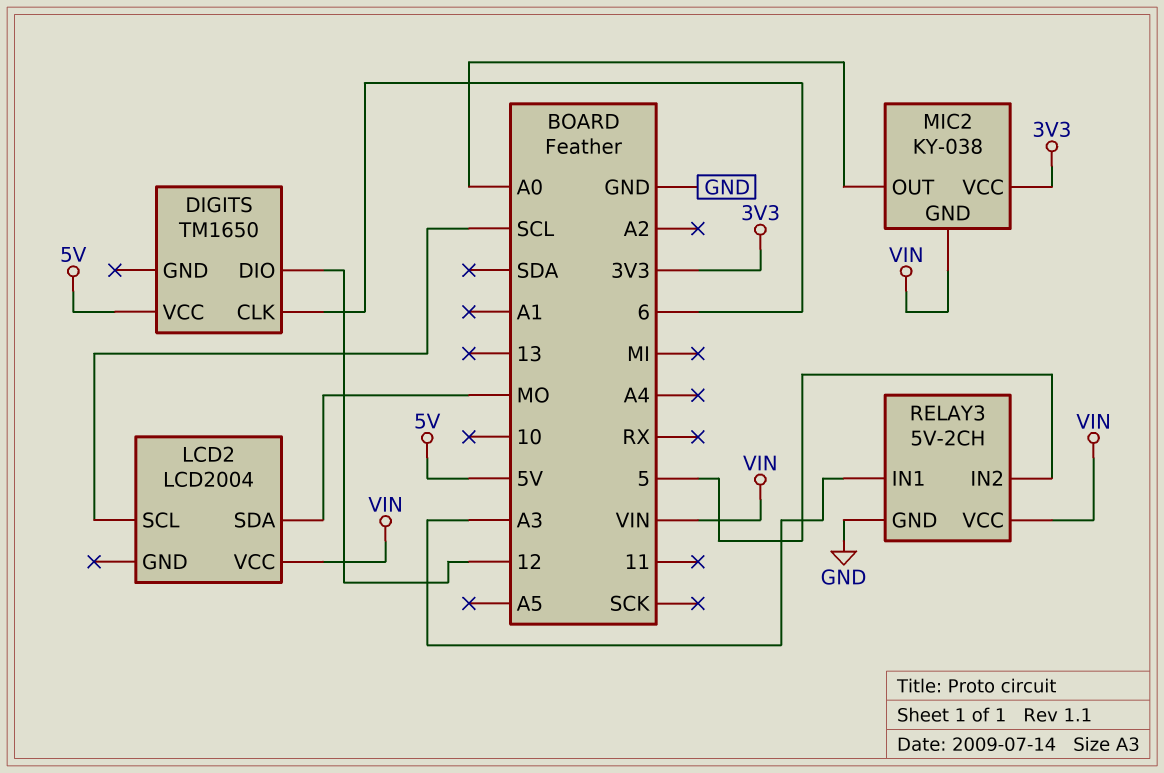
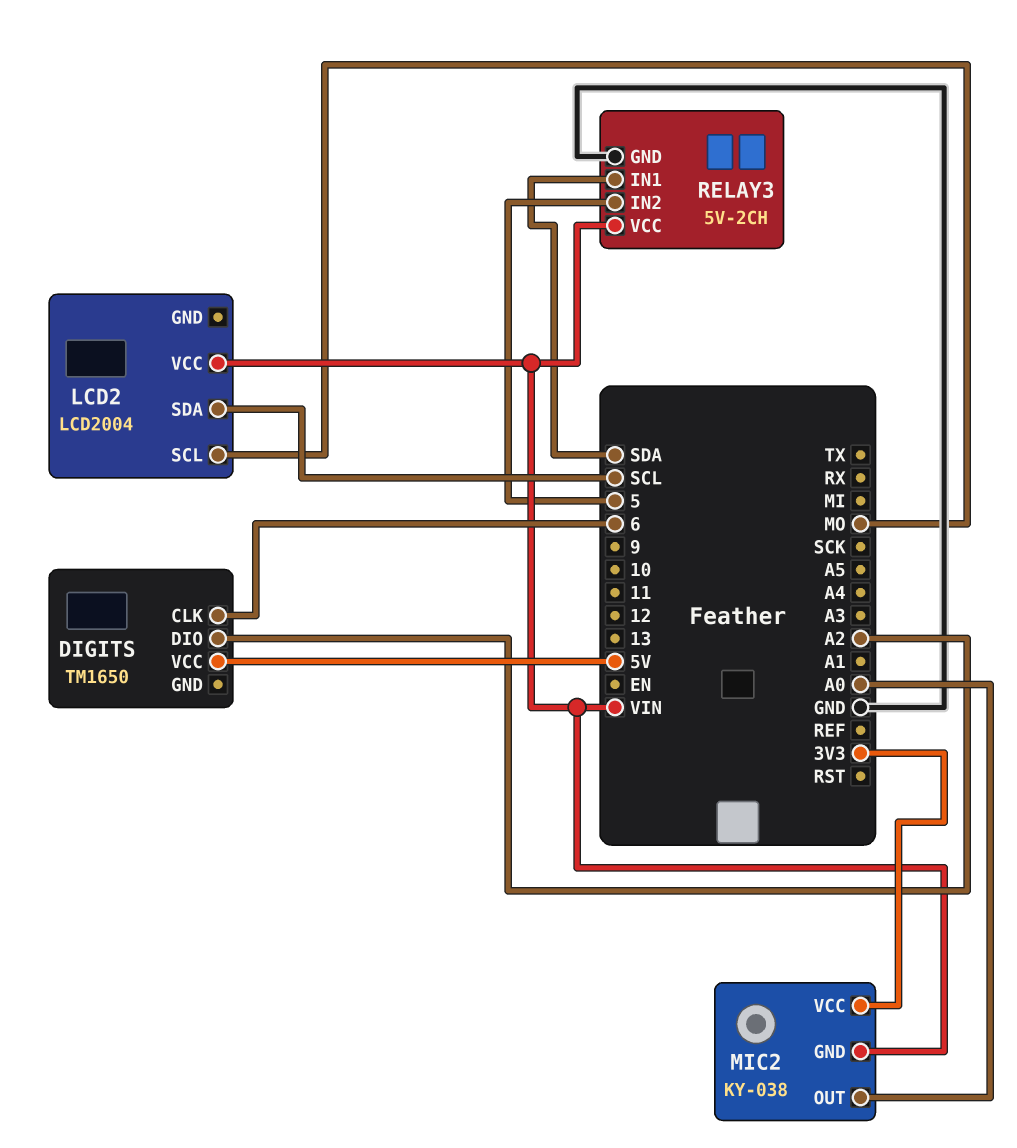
DIGITS pin DIO: 12 -> A2
LCD2 pin SCL: SCL -> MO
LCD2 pin SDA: MO -> SCL
RELAY3 pin IN1: A3 -> SDA

